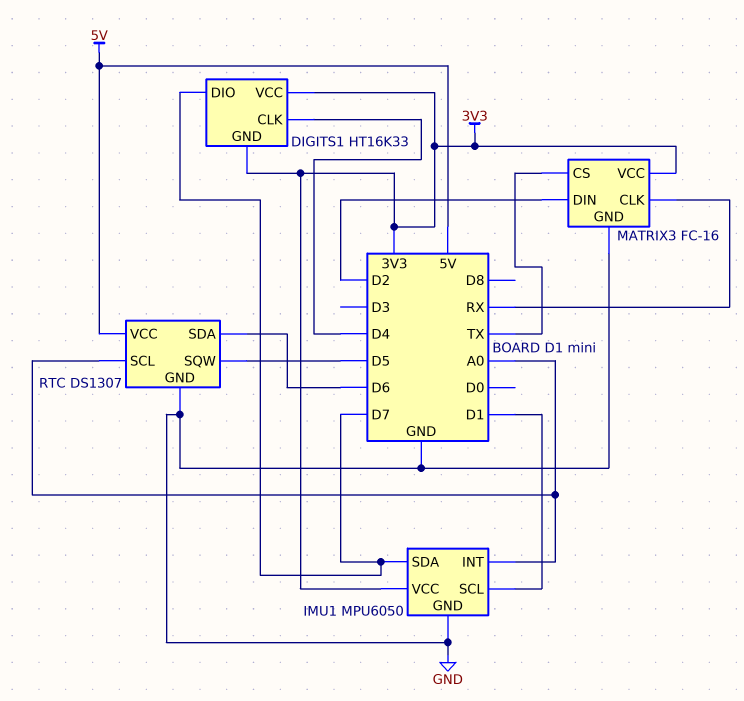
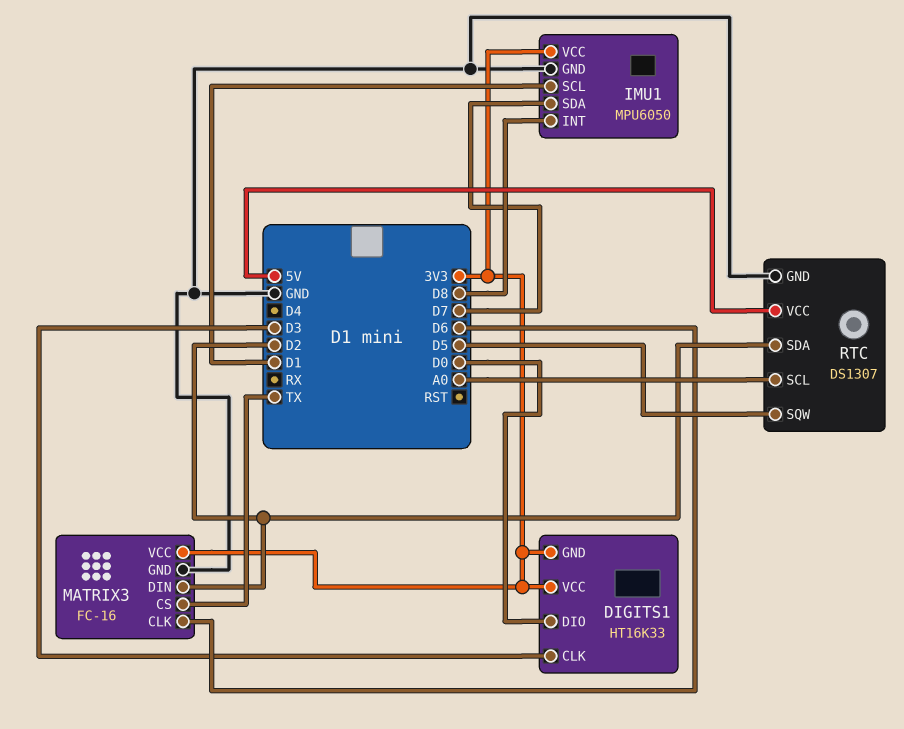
DIGITS1 pin CLK: D4 -> D3
DIGITS1 pin DIO: D7 -> D0
IMU1 pin INT: A0 -> D8
MATRIX3 pin CLK: RX -> D6
RTC pin SDA: D6 -> D2

